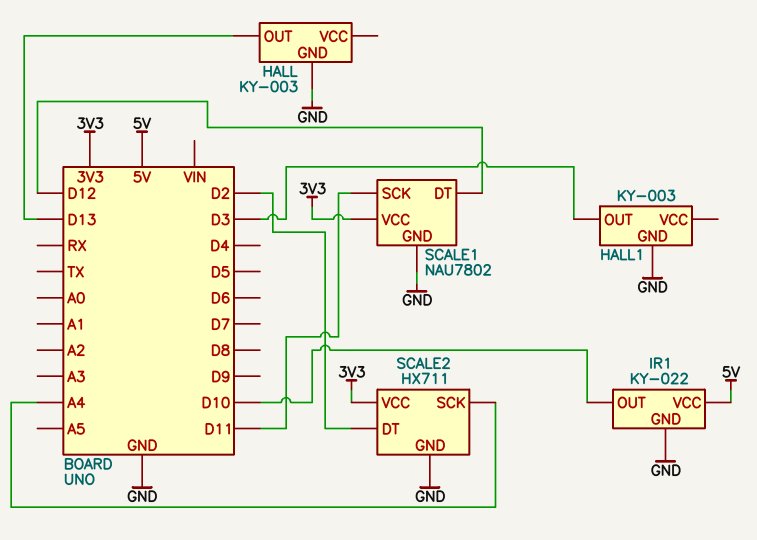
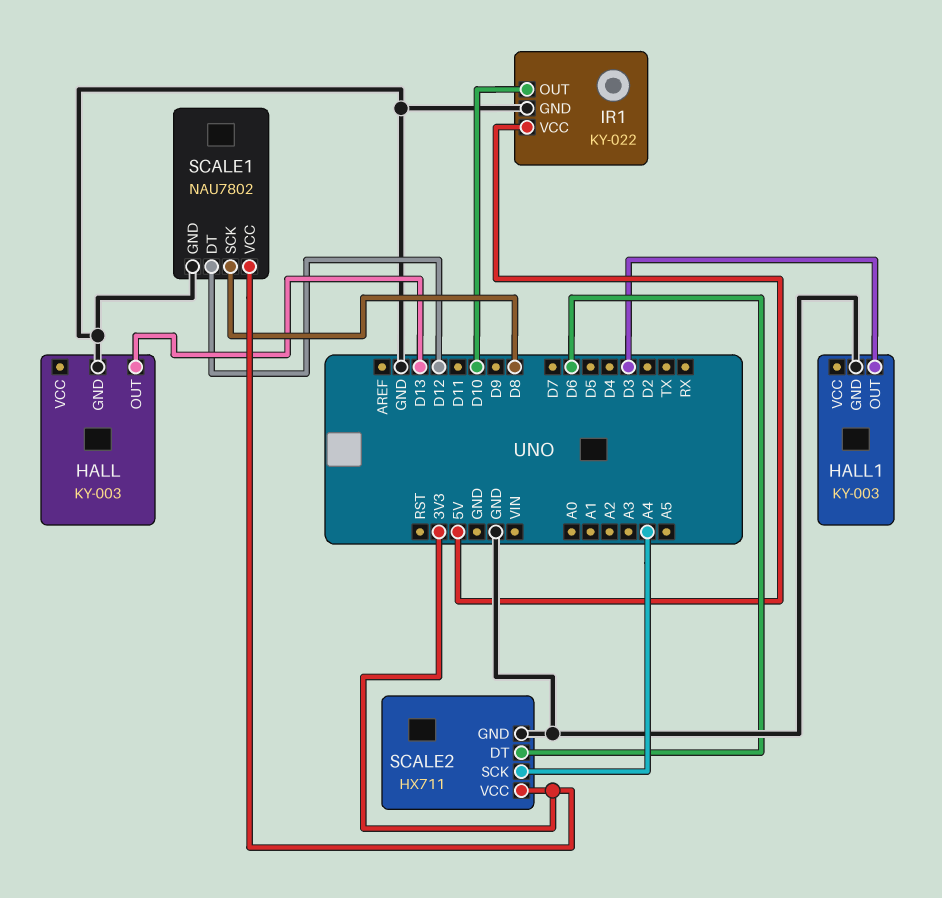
SCALE1 pin SCK: D11 -> D8
SCALE2 pin DT: D2 -> D6

